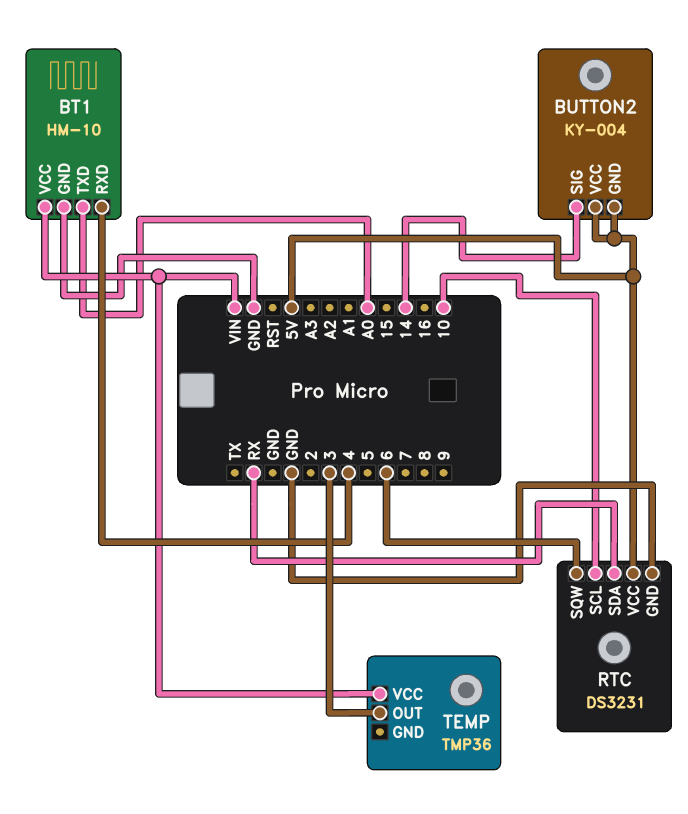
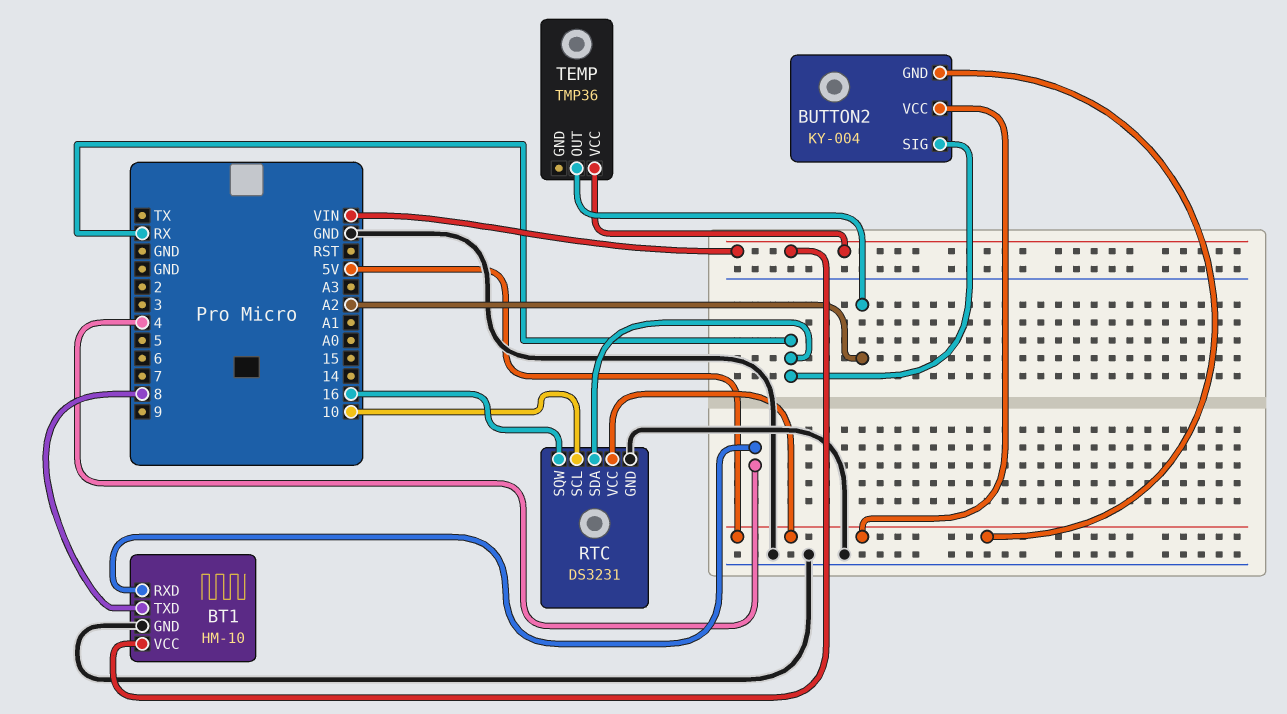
BT1 pin TXD: A0 -> 8
BUTTON2 pin SIG: 14 -> RX
RTC pin SQW: 6 -> 16
TEMP pin OUT: 3 -> A2

